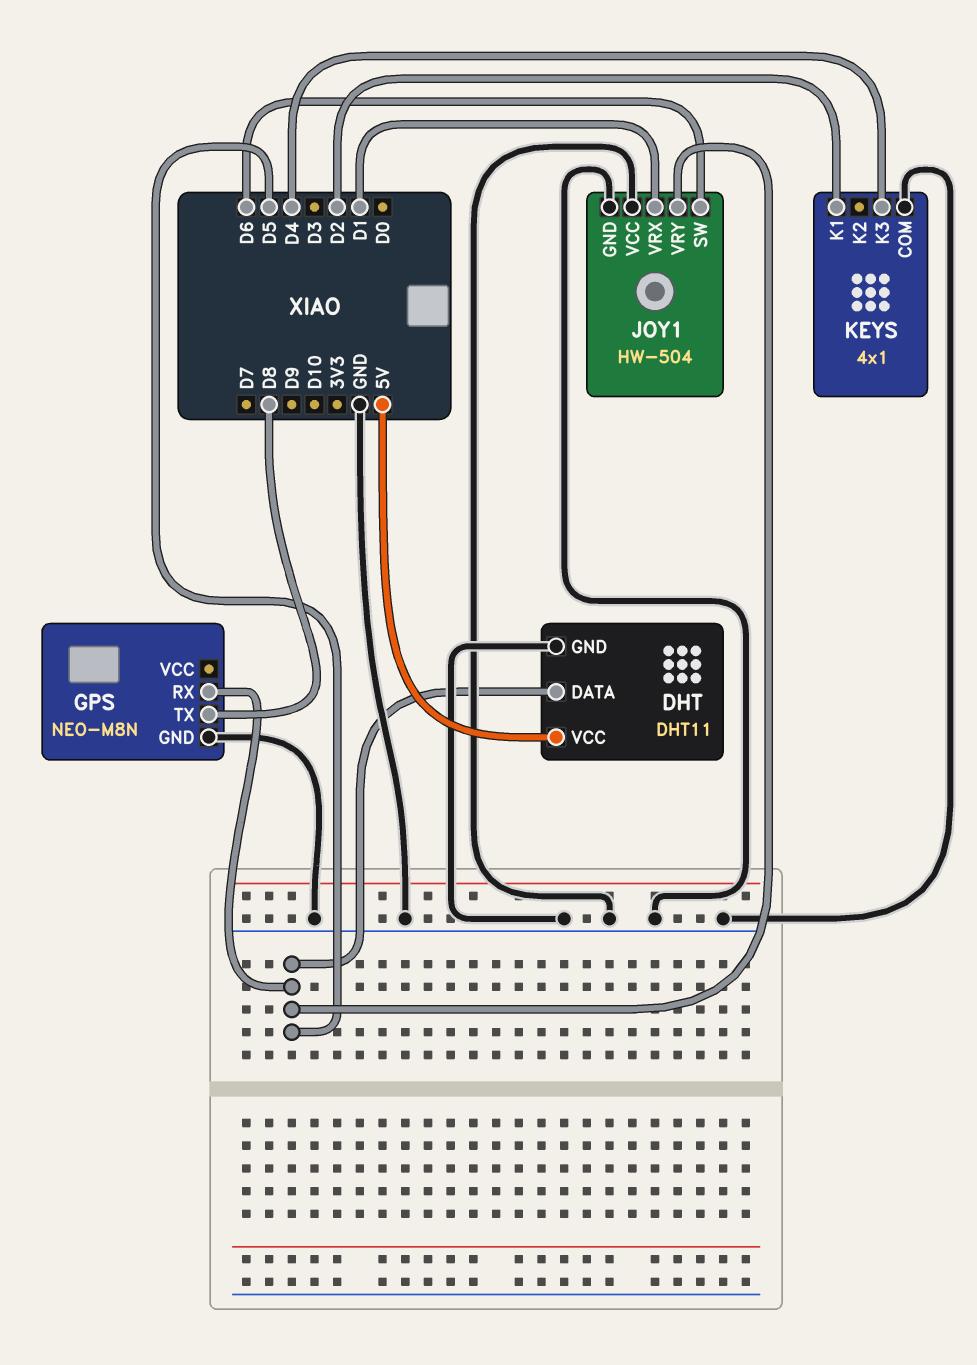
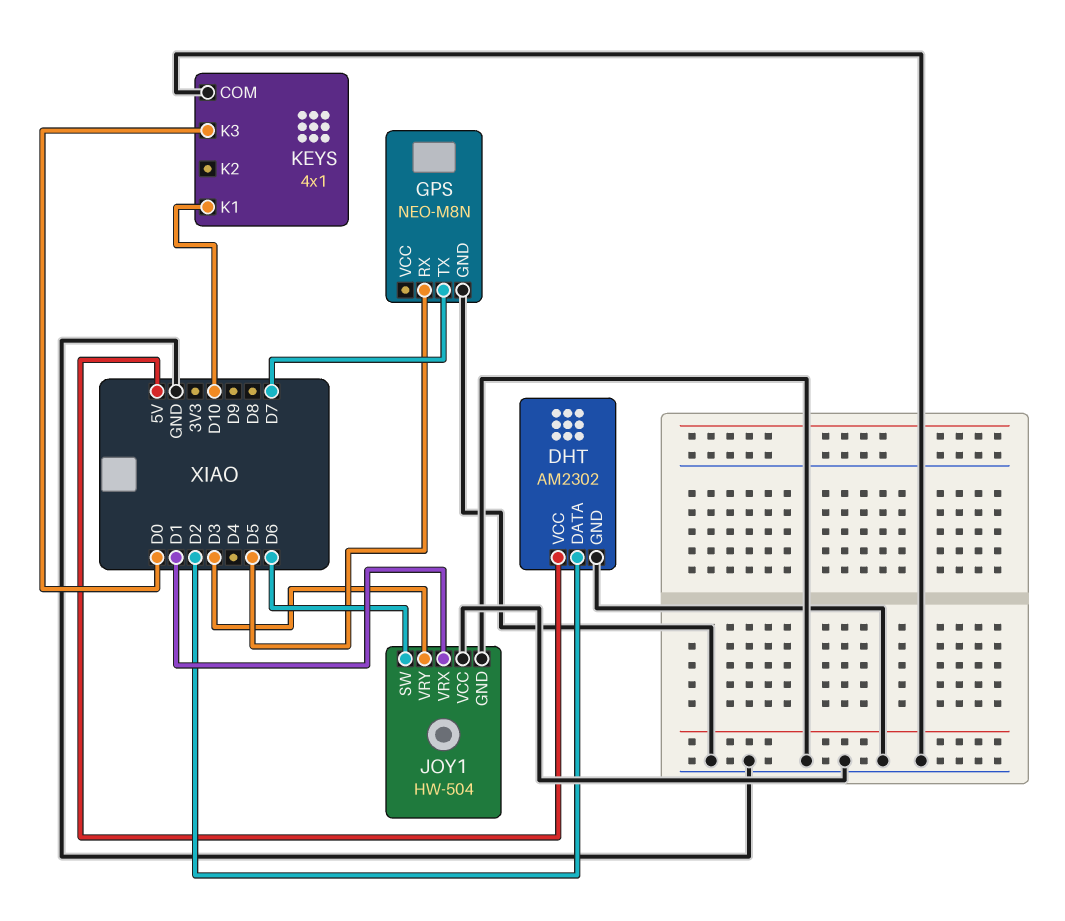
DHT: DHT11 -> AM2302
DHT pin DATA: D5 -> D2
GPS pin TX: D8 -> D7
JOY1 pin VRY: D5 -> D3
KEYS pin K1: D2 -> D10
KEYS pin K3: D4 -> D0

